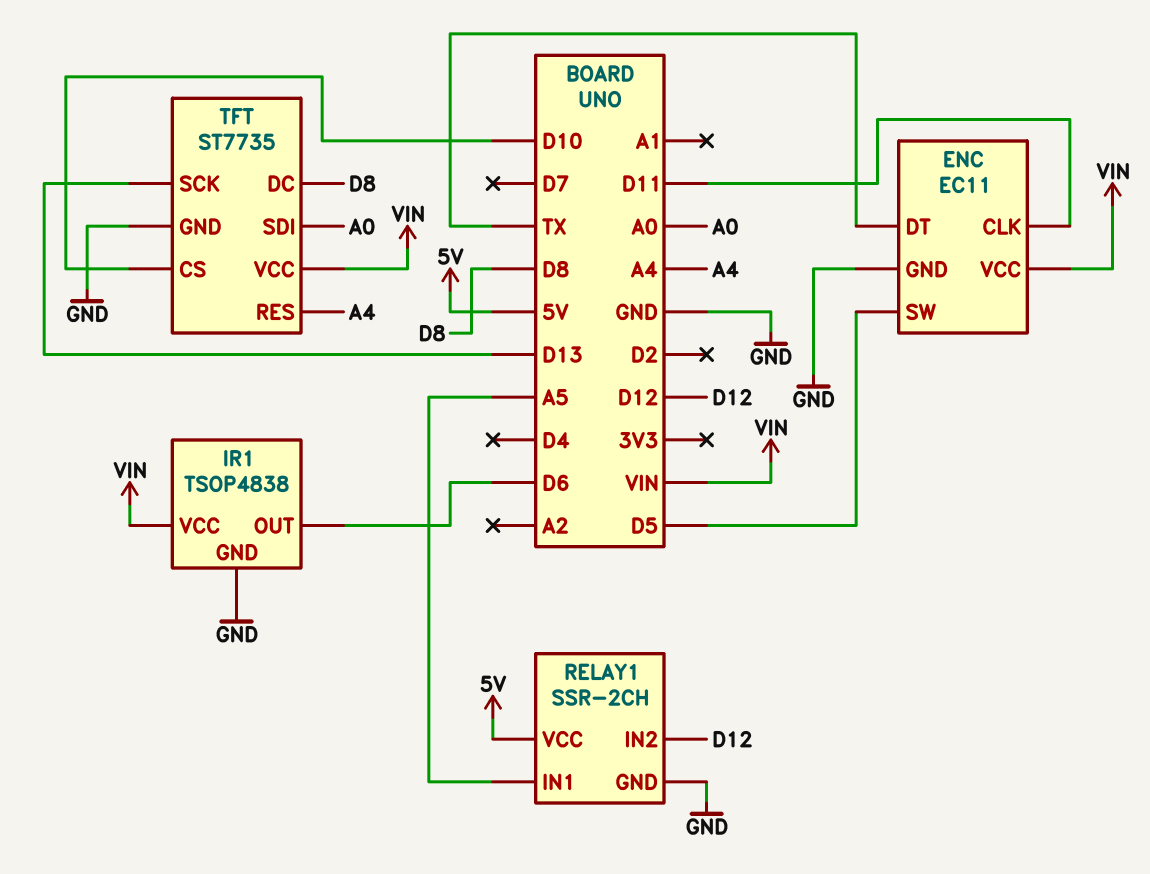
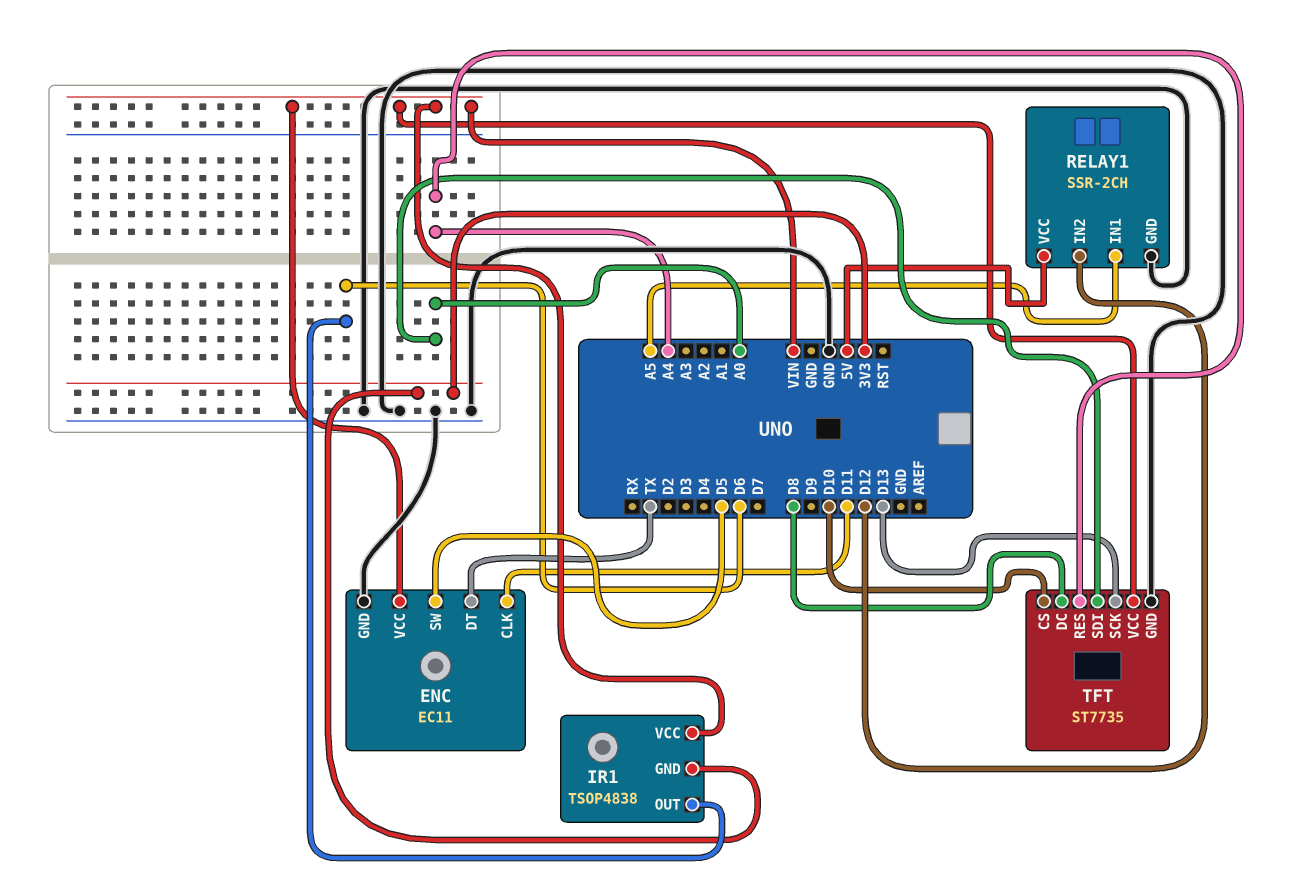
IR1 pin GND: GND -> 3V3

